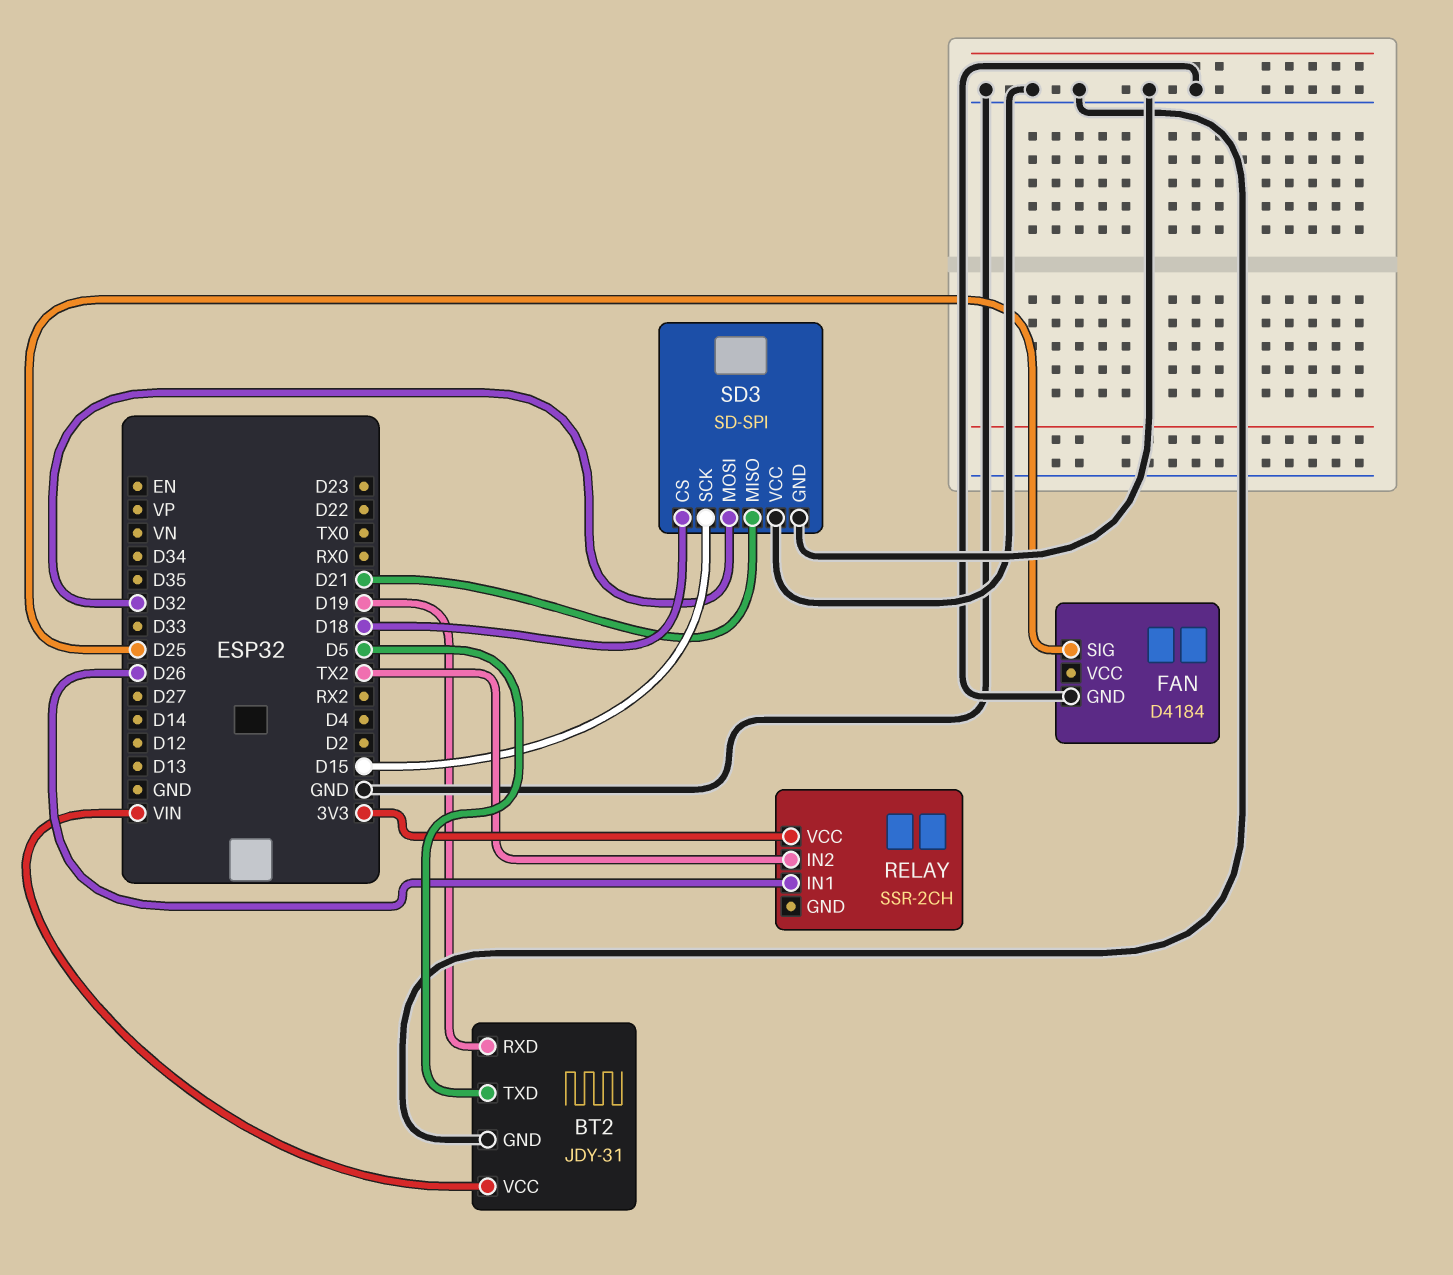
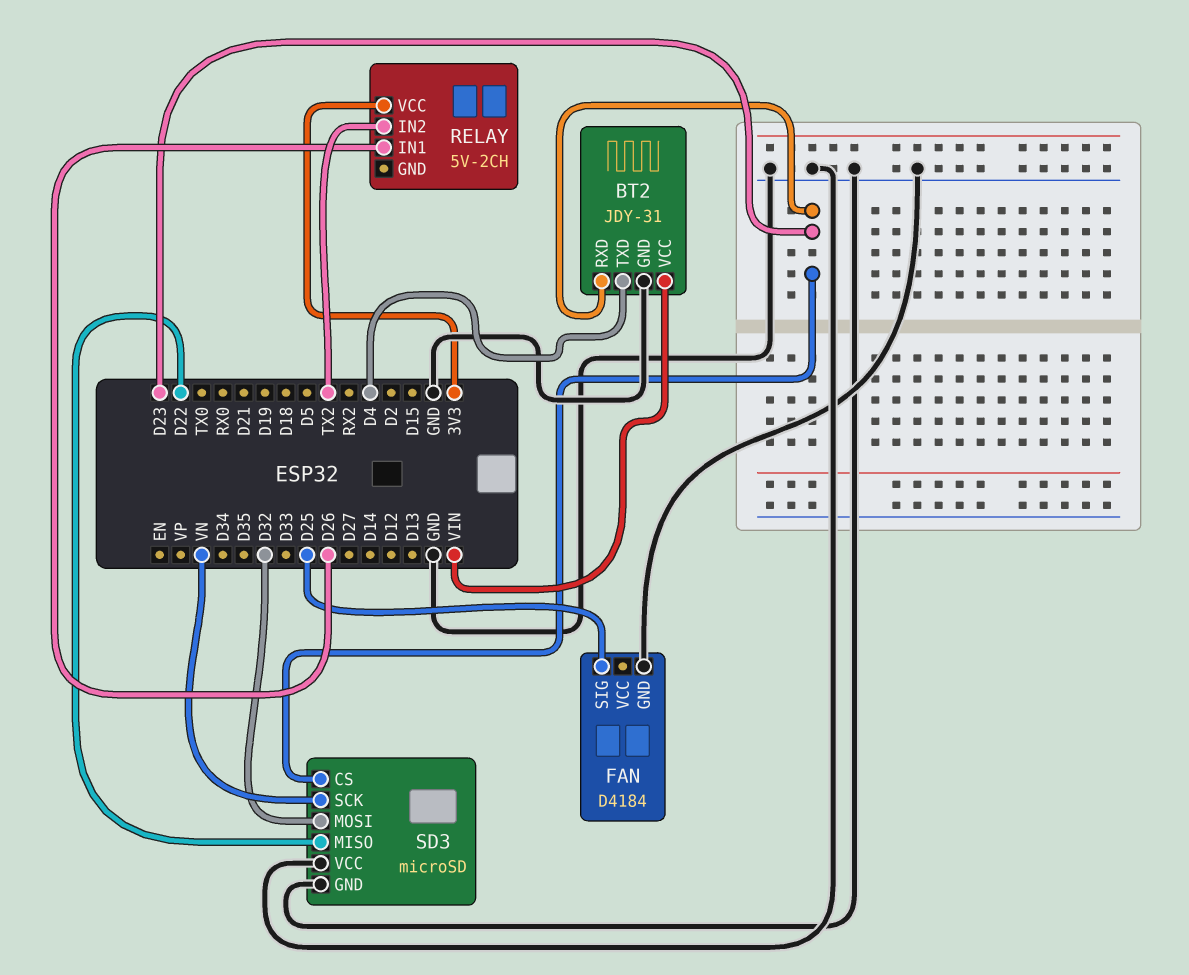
BT2 pin RXD: D19 -> D23
BT2 pin TXD: D5 -> D4
RELAY: SSR-2CH -> 5V-2CH
SD3: SD-SPI -> microSD
SD3 pin CS: D18 -> D23
SD3 pin MISO: D21 -> D22
SD3 pin SCK: D15 -> VN

